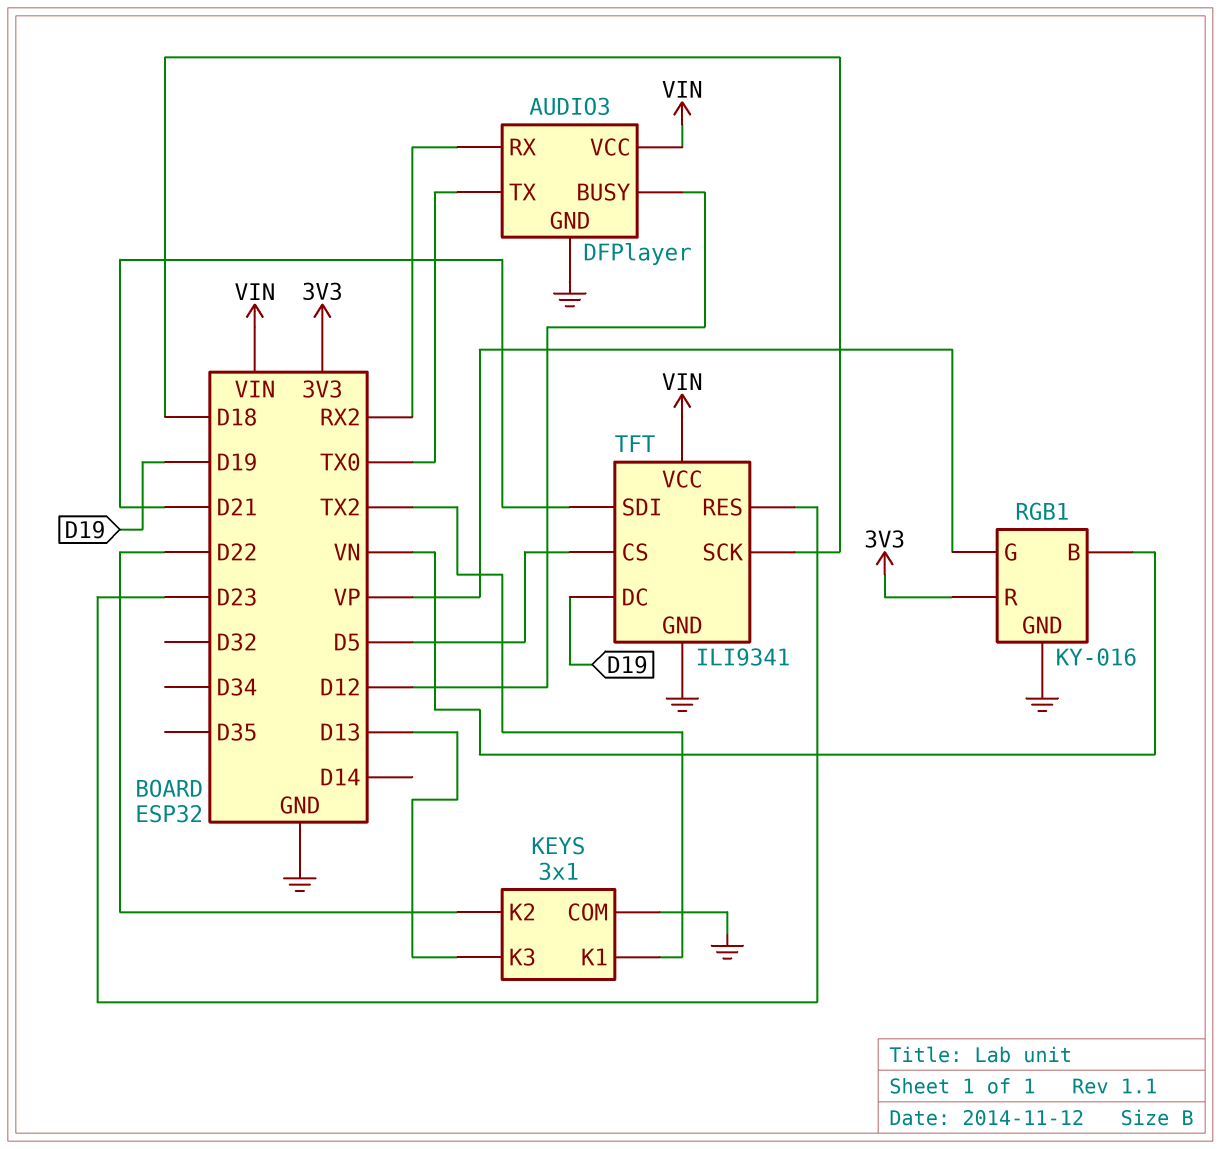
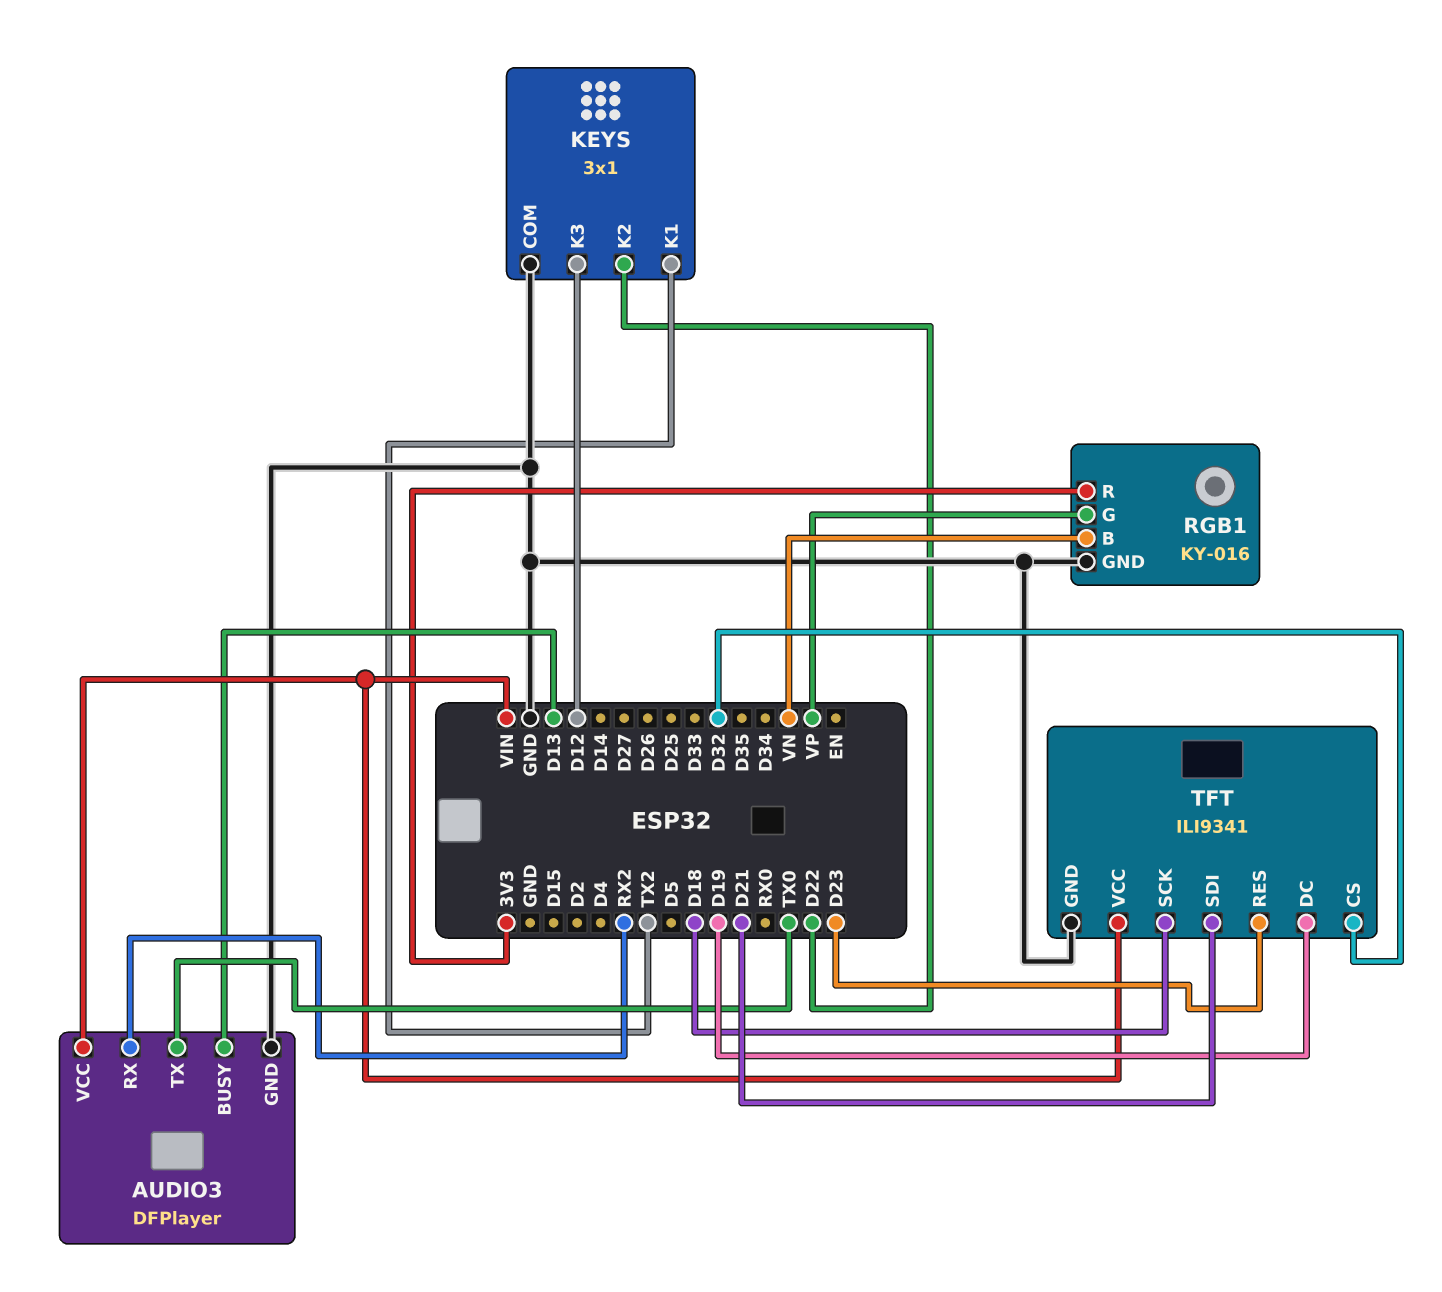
AUDIO3 pin BUSY: D12 -> D13
KEYS pin K3: D13 -> D12
TFT pin CS: D5 -> D32

